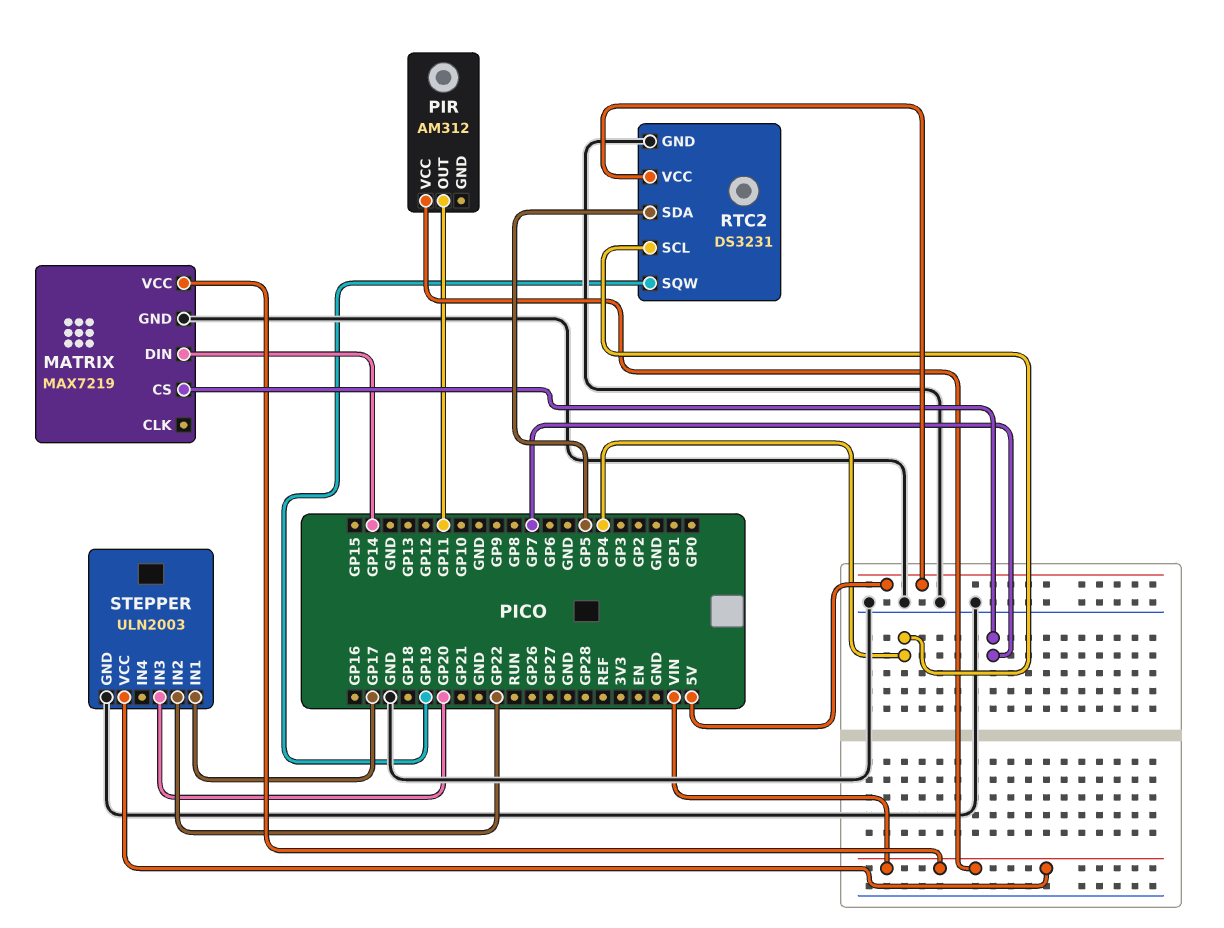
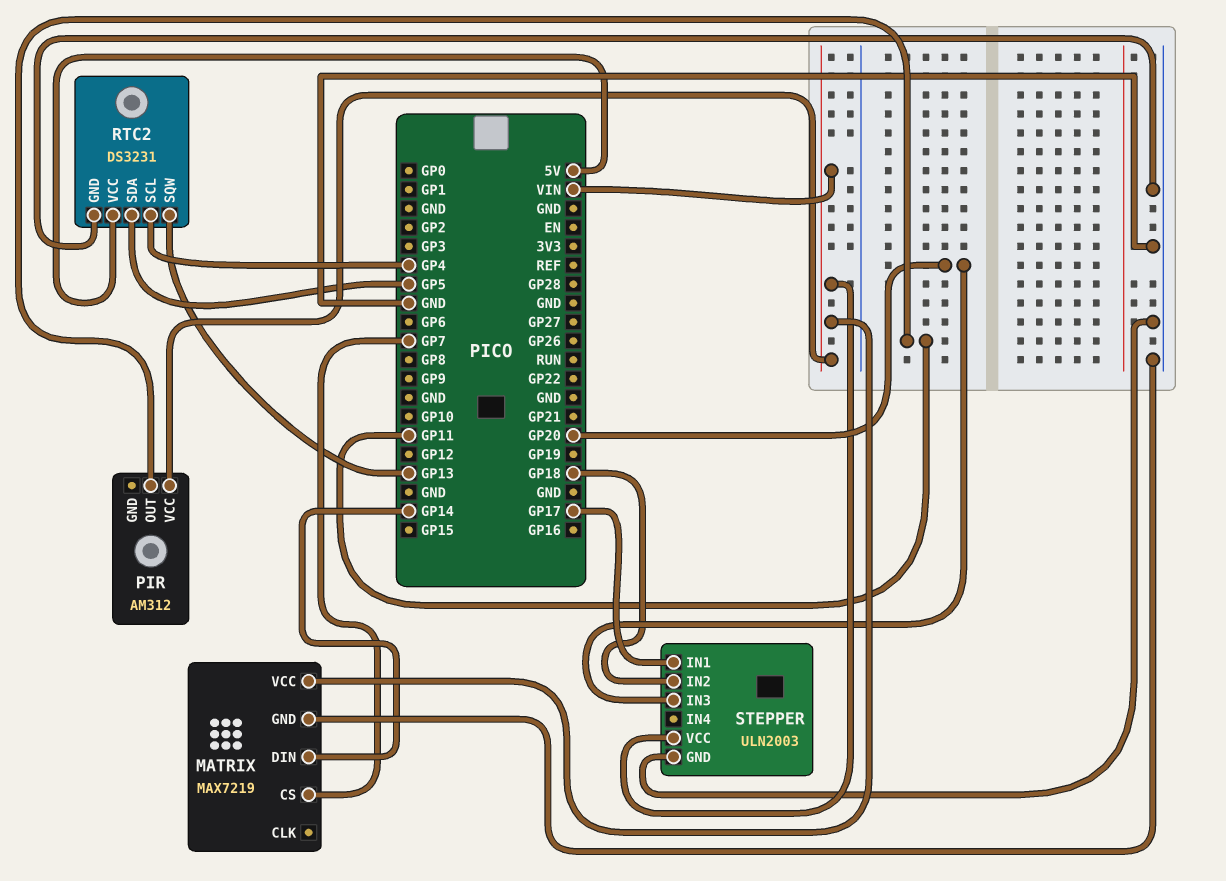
RTC2 pin SQW: GP19 -> GP13
STEPPER pin IN2: GP22 -> GP18

